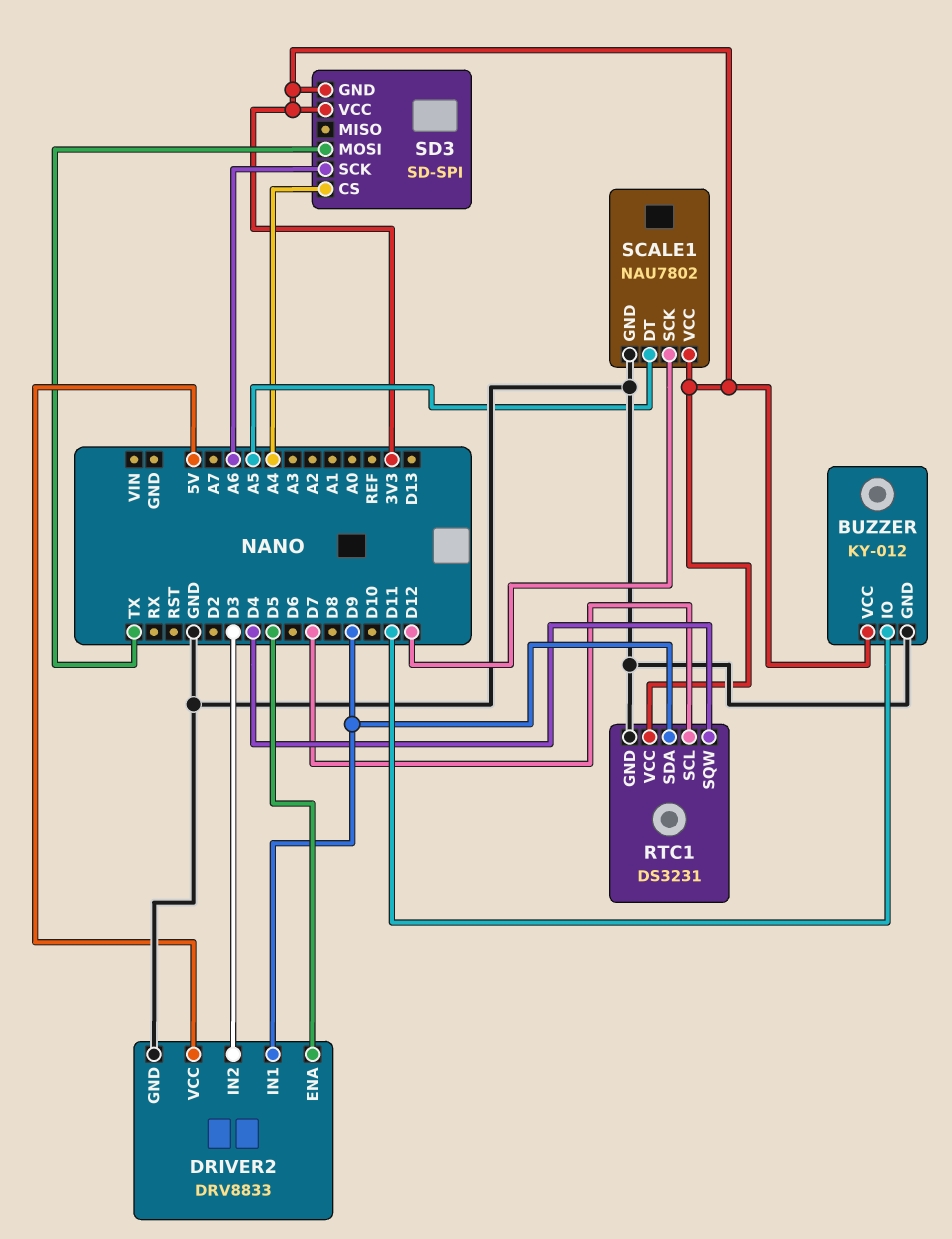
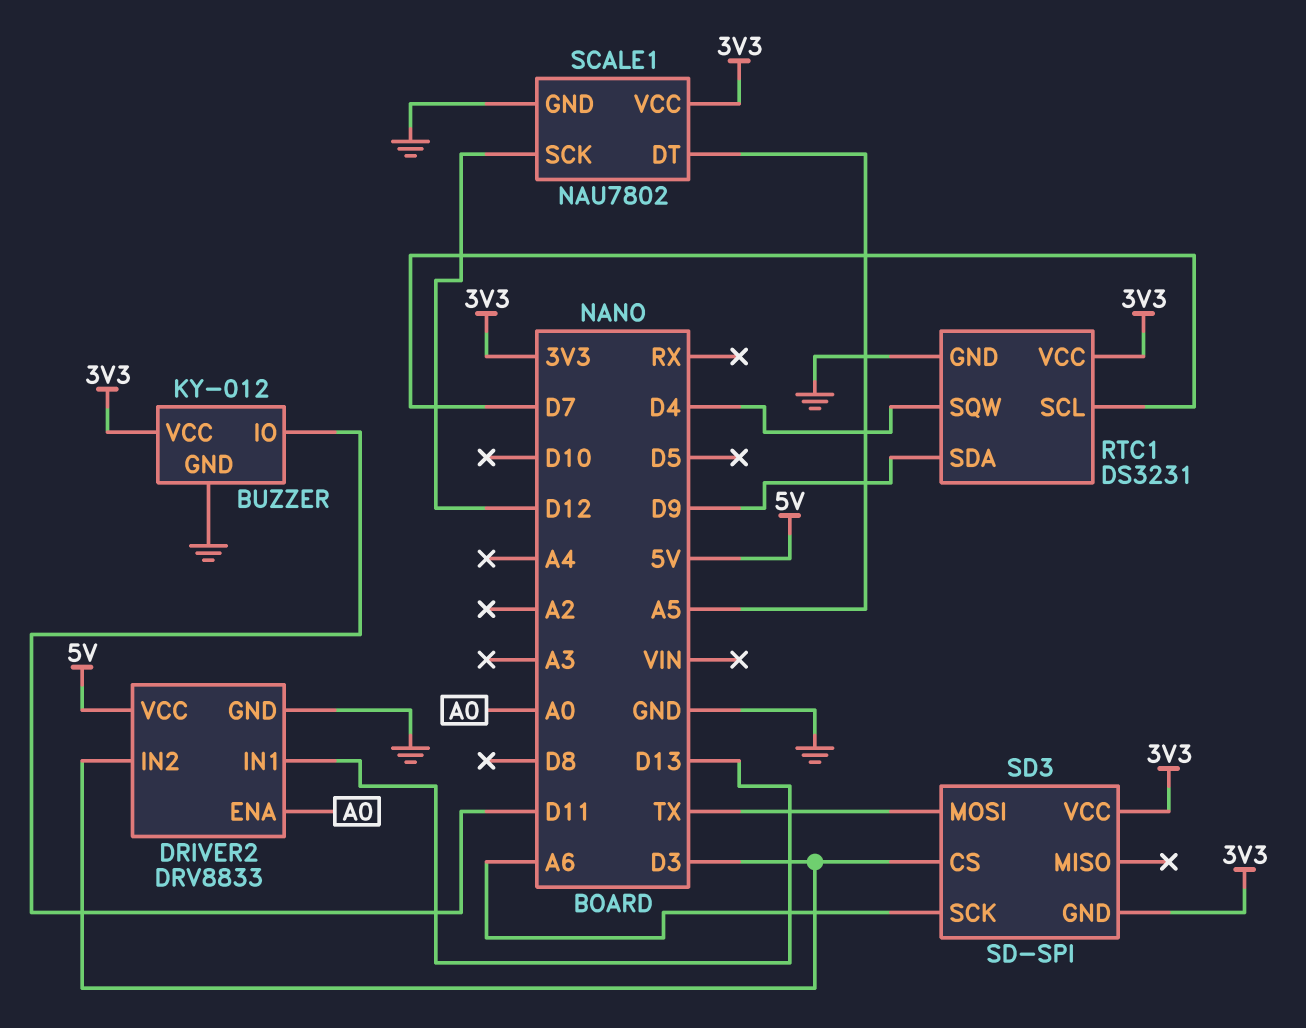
DRIVER2 pin ENA: D5 -> A0
DRIVER2 pin IN1: D9 -> D13
SD3 pin CS: A4 -> D3

